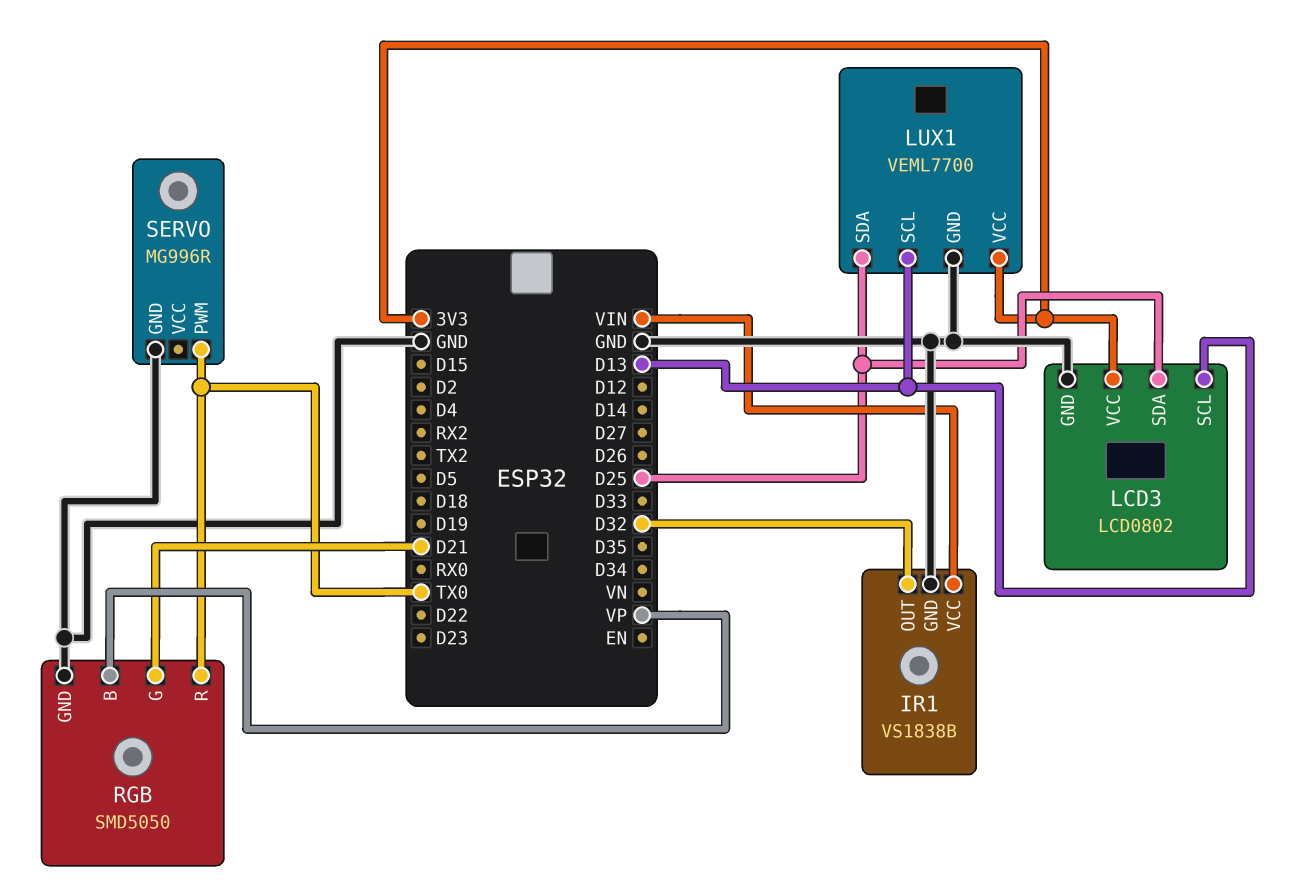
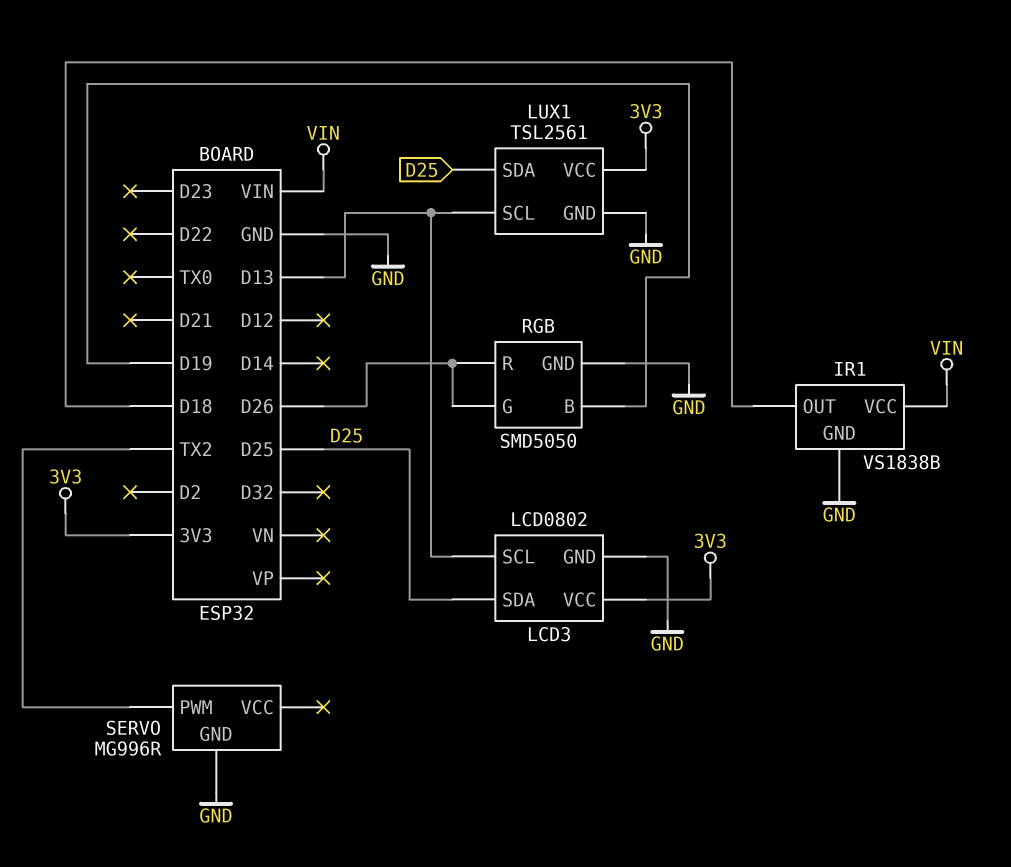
IR1 pin OUT: D32 -> D18
LUX1: VEML7700 -> TSL2561
RGB pin B: VP -> D19
RGB pin G: D21 -> D26
RGB pin R: TX0 -> D26
SERVO pin PWM: TX0 -> TX2

